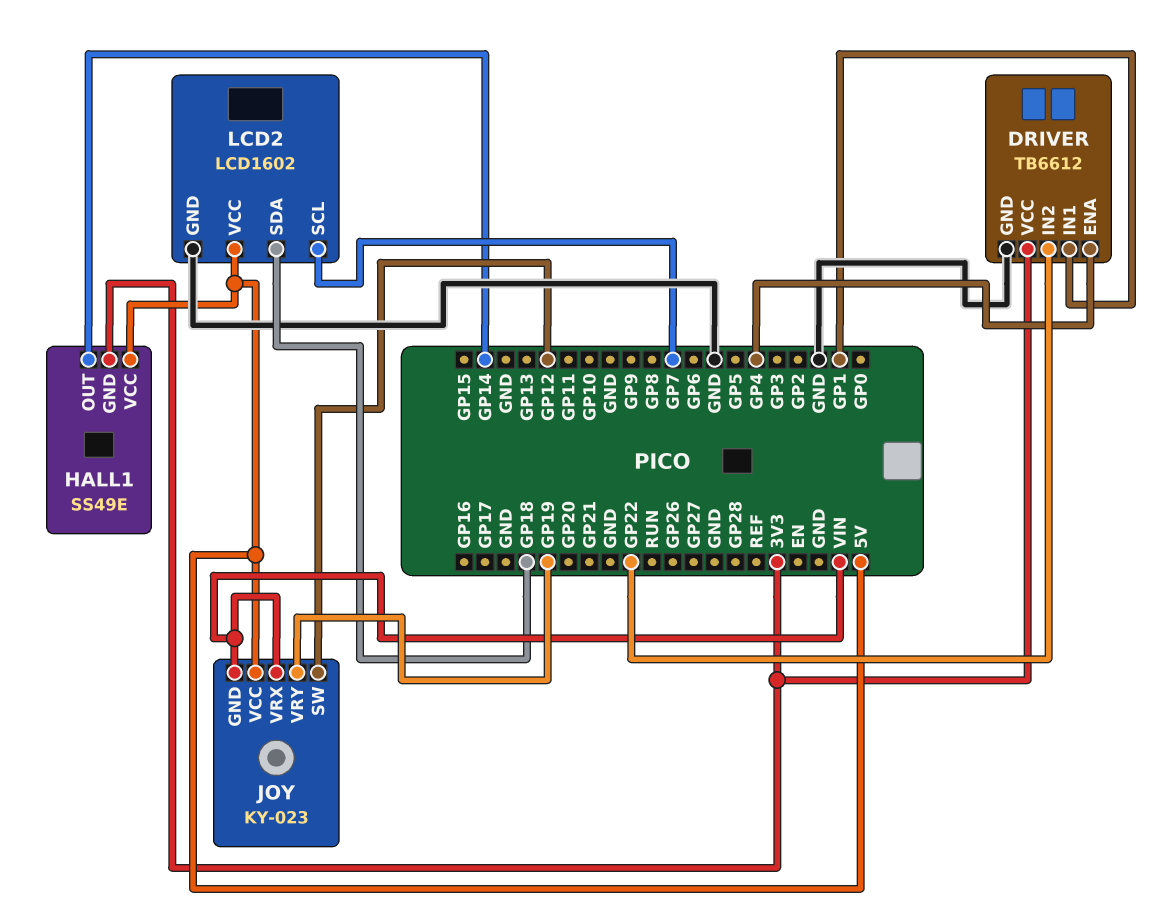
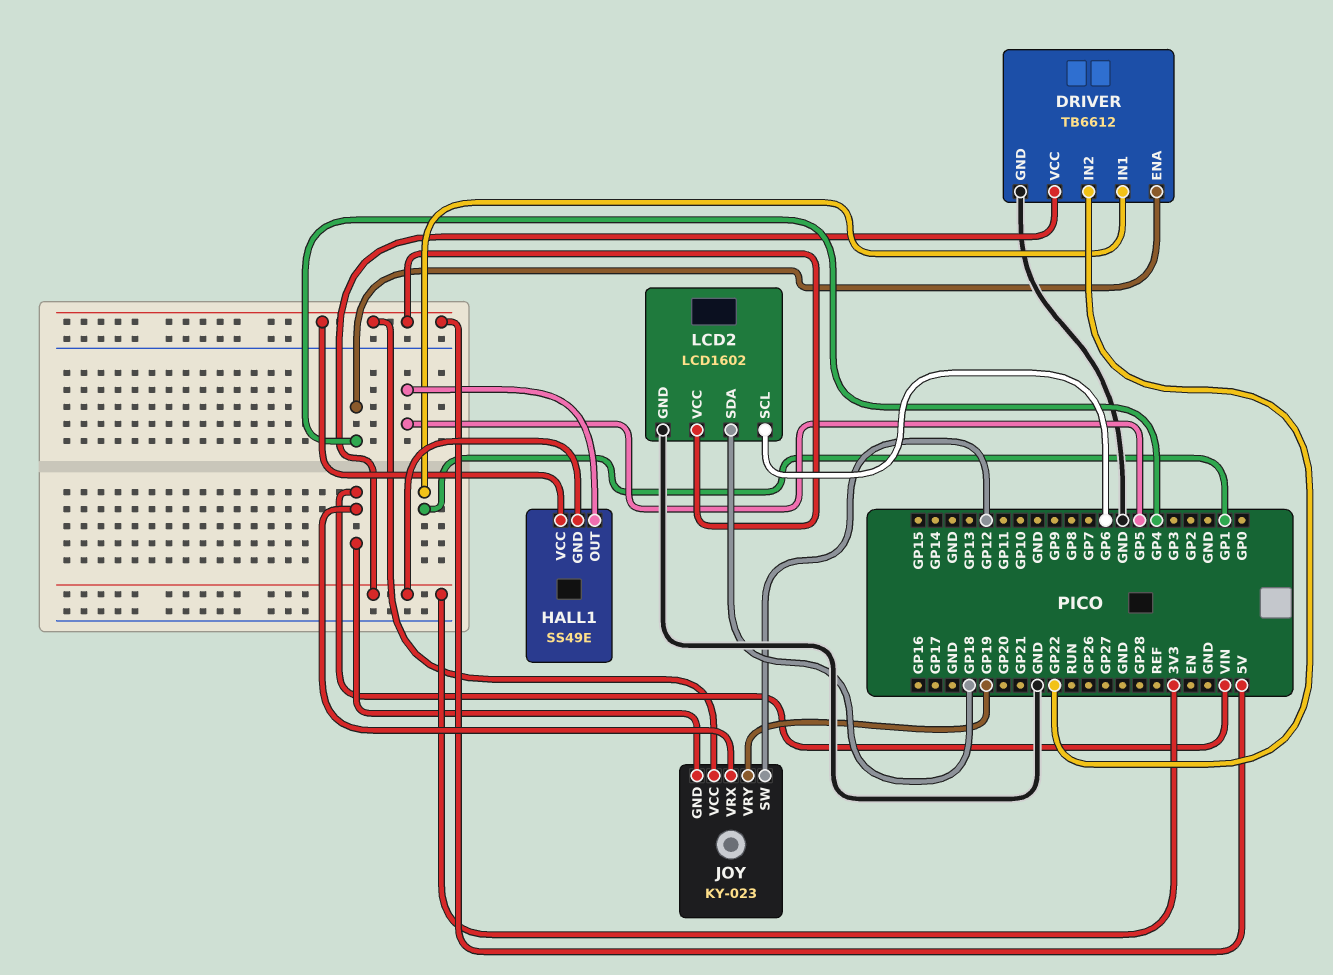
HALL1 pin OUT: GP14 -> GP5
LCD2 pin SCL: GP7 -> GP6

